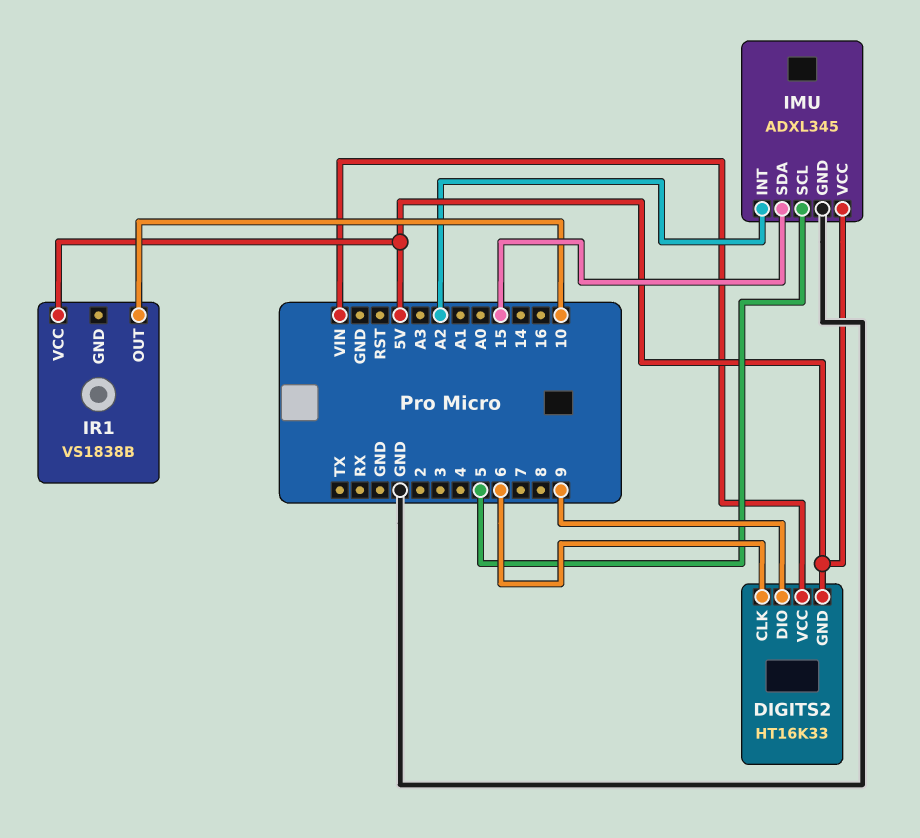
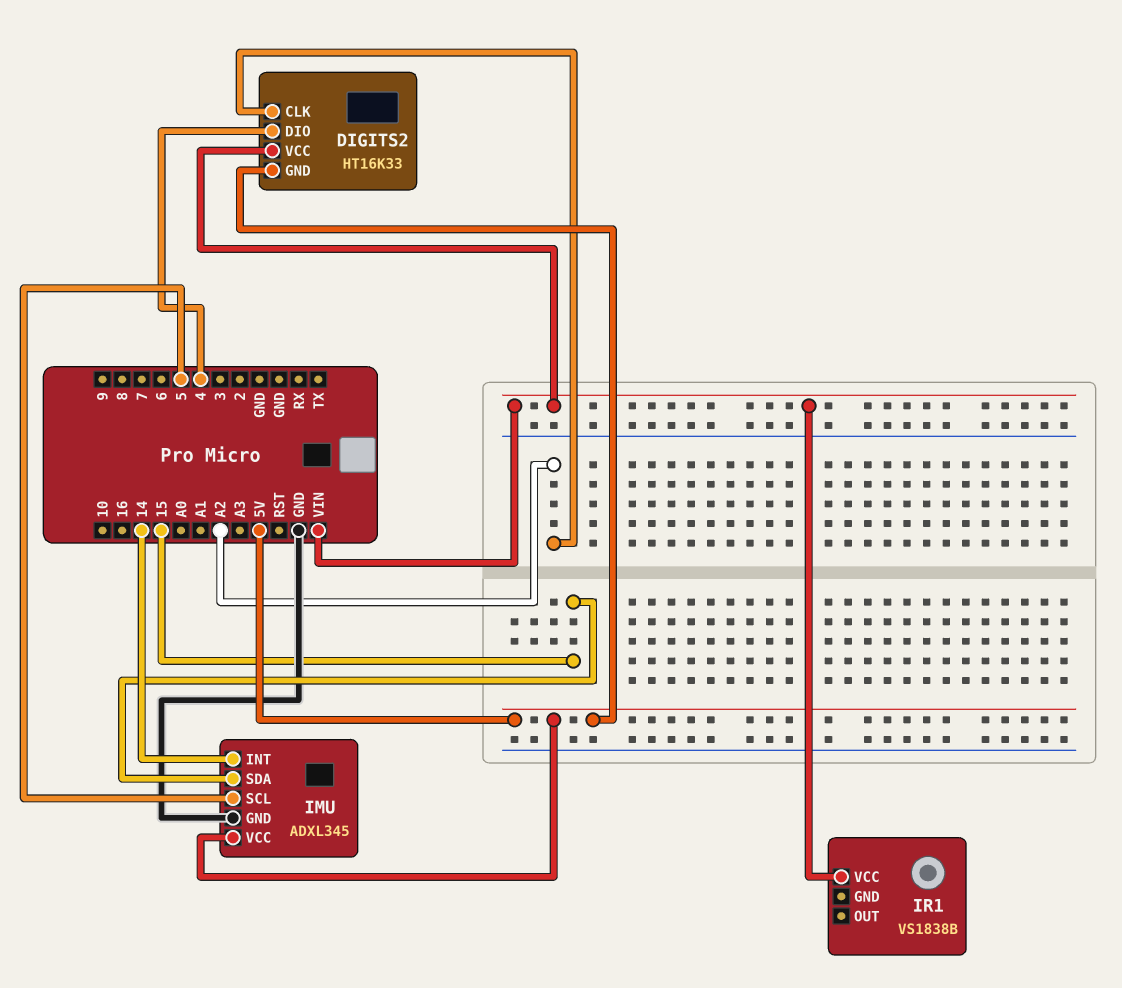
DIGITS2 pin CLK: 6 -> A2
DIGITS2 pin DIO: 9 -> 4
IMU pin INT: A2 -> 14
IR1 pin OUT: 10 -> none
IR1 pin VCC: 5V -> VIN

